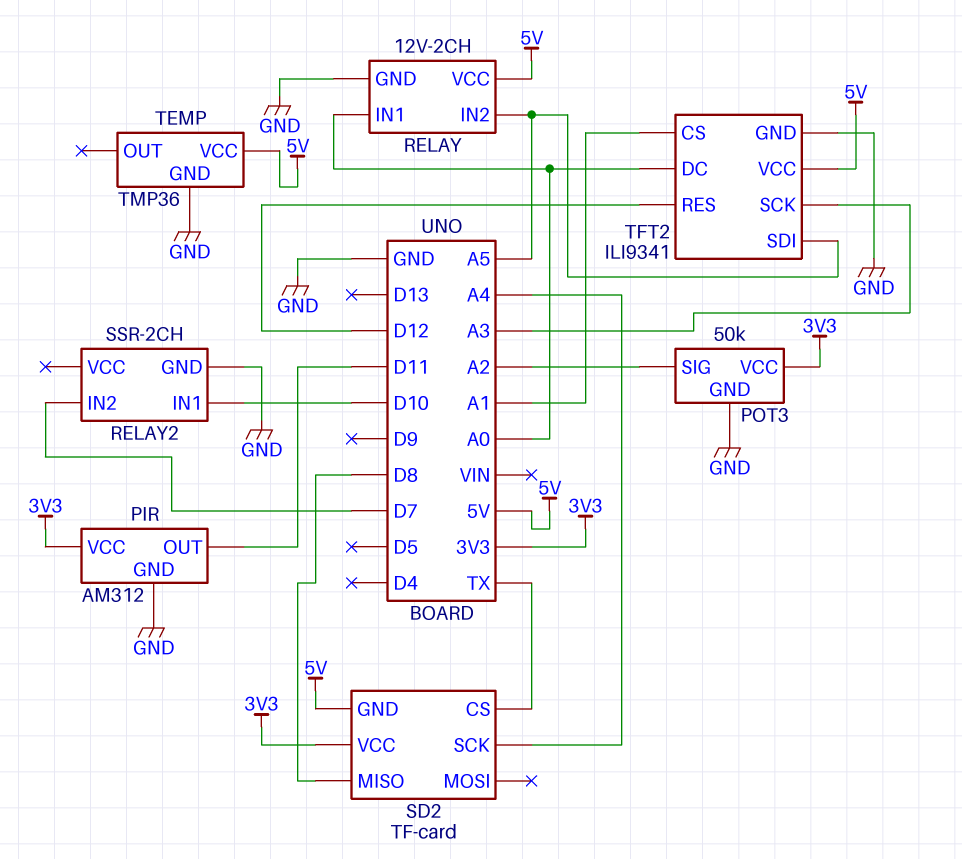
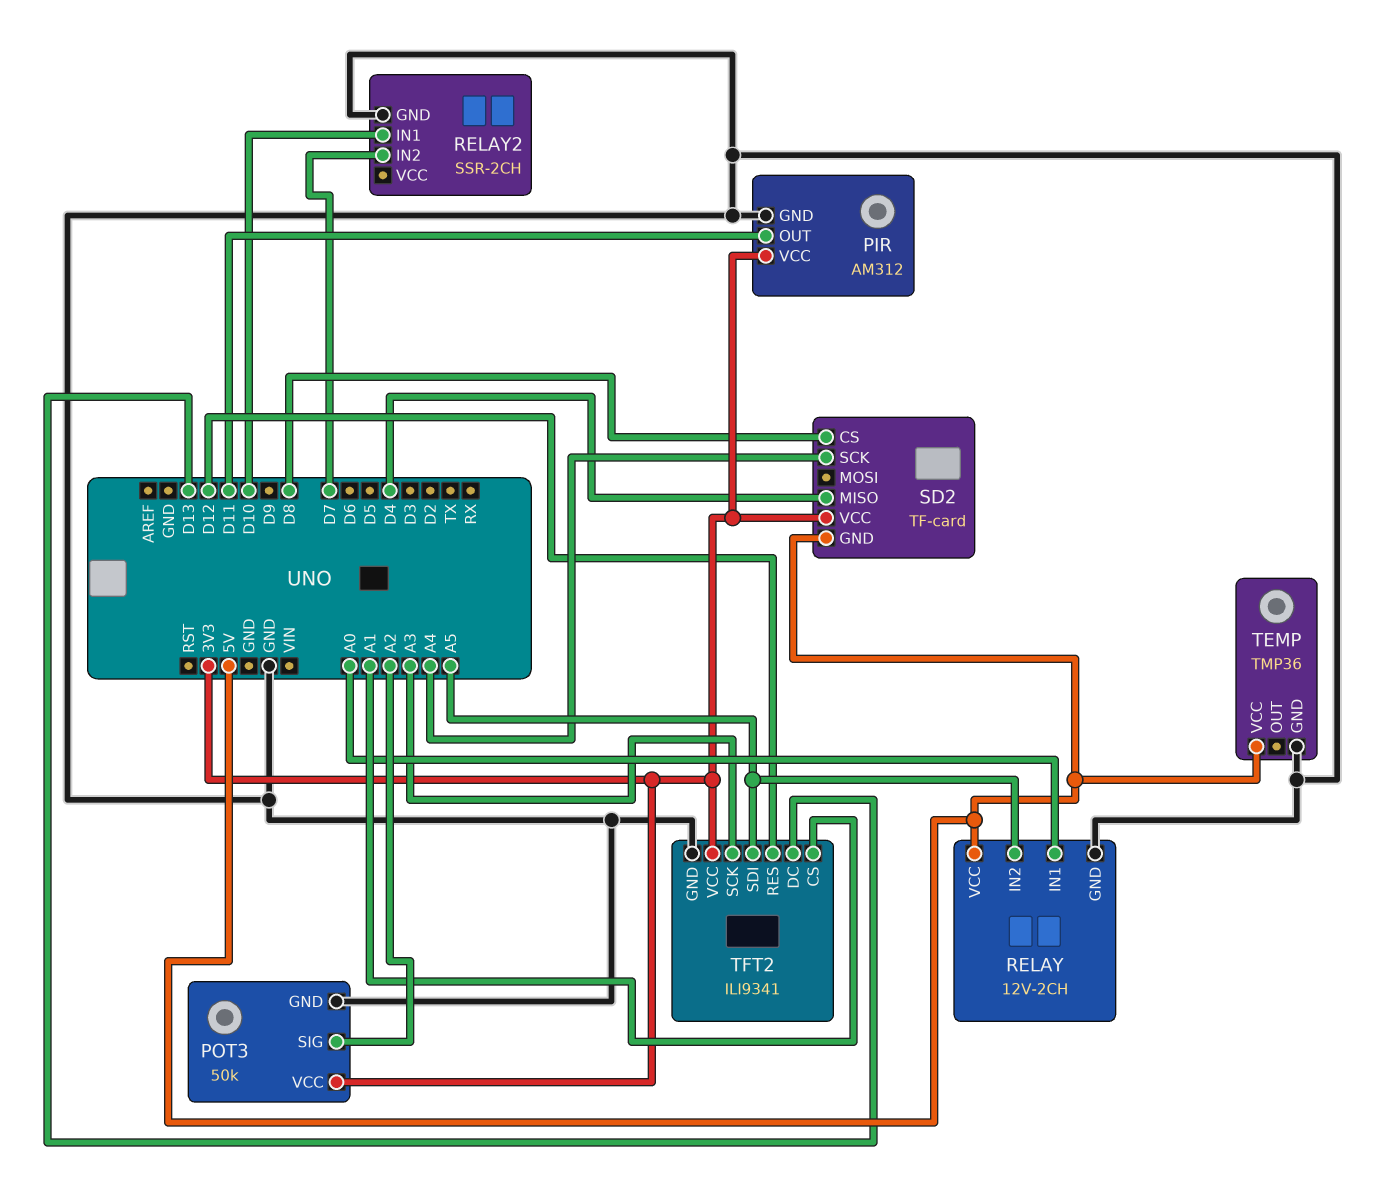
SD2 pin CS: TX -> D8
SD2 pin MISO: D8 -> D4
TFT2 pin DC: A0 -> D13
TFT2 pin VCC: 5V -> 3V3

